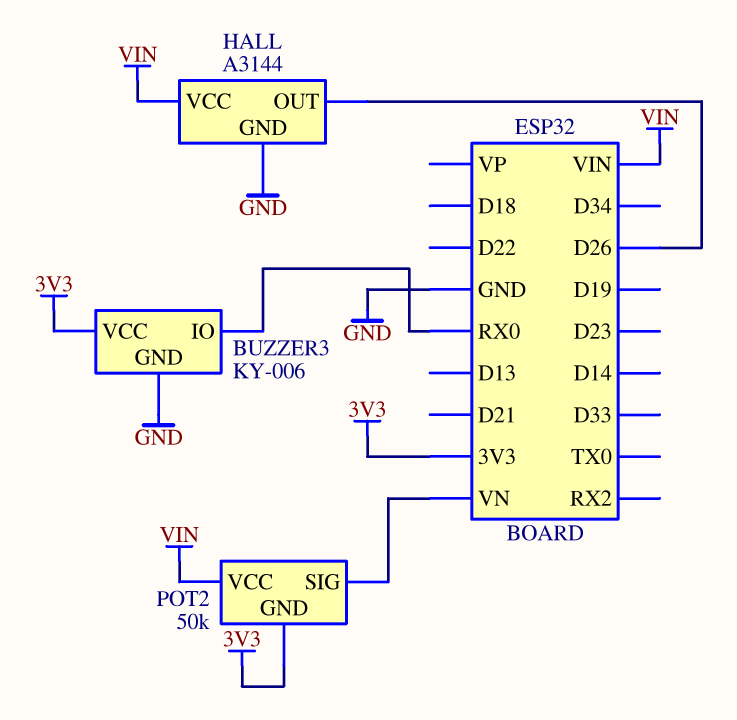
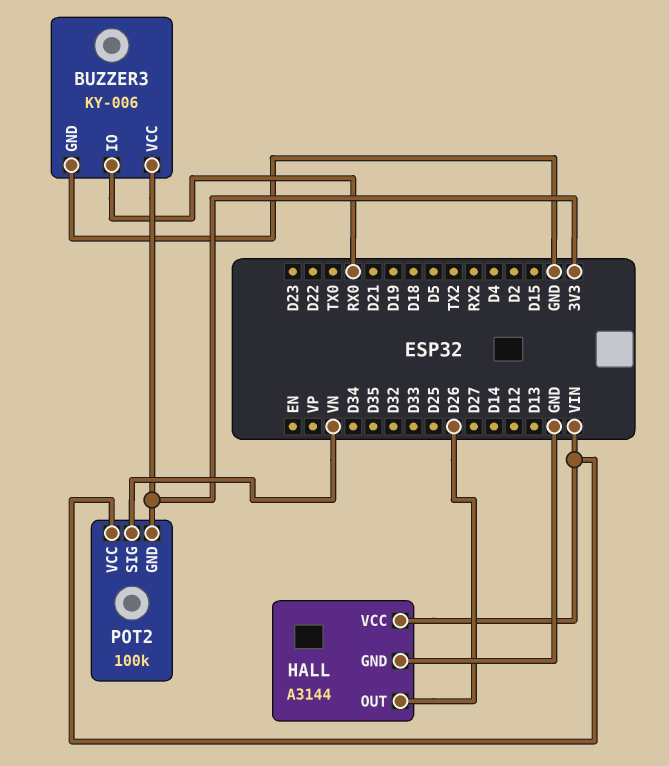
POT2: 50k -> 100k

